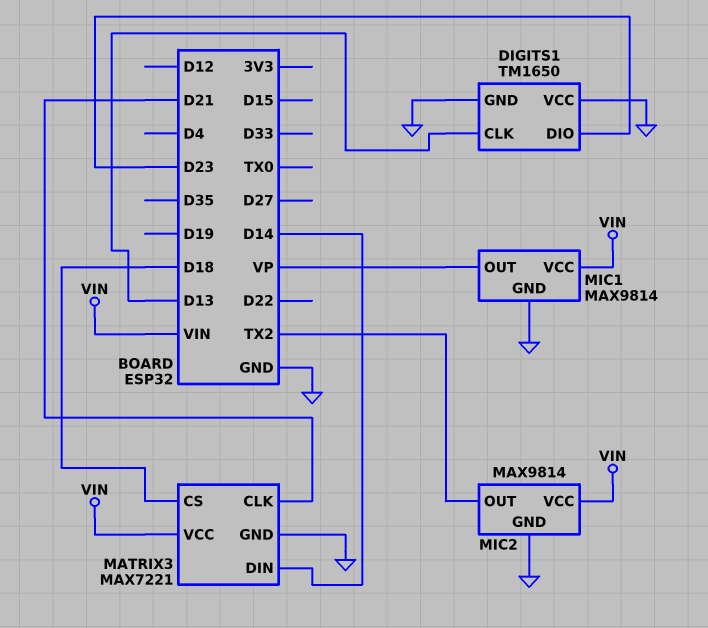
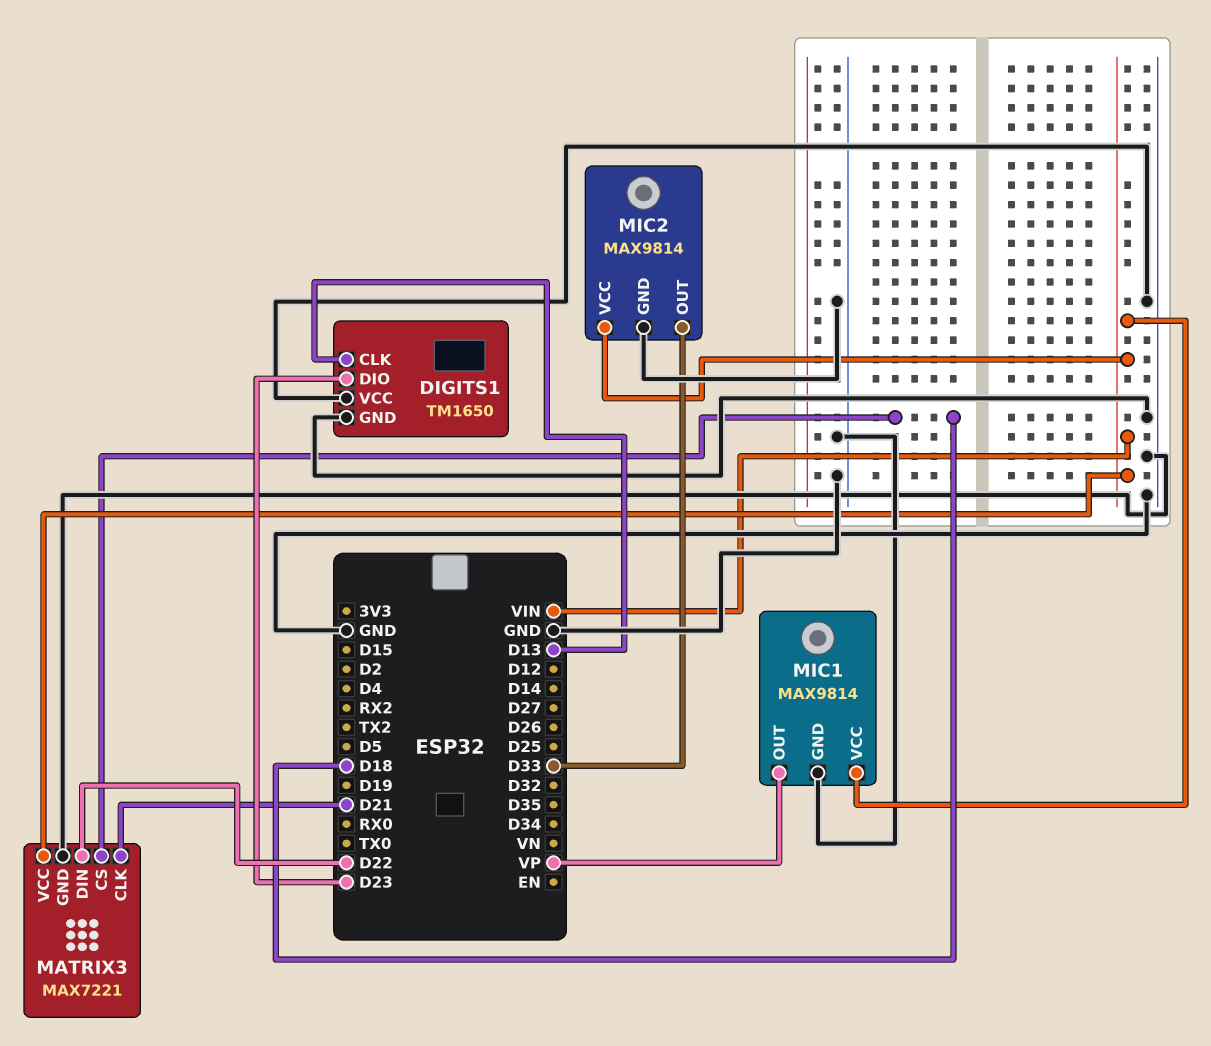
MATRIX3 pin DIN: D14 -> D22
MIC2 pin OUT: TX2 -> D33

